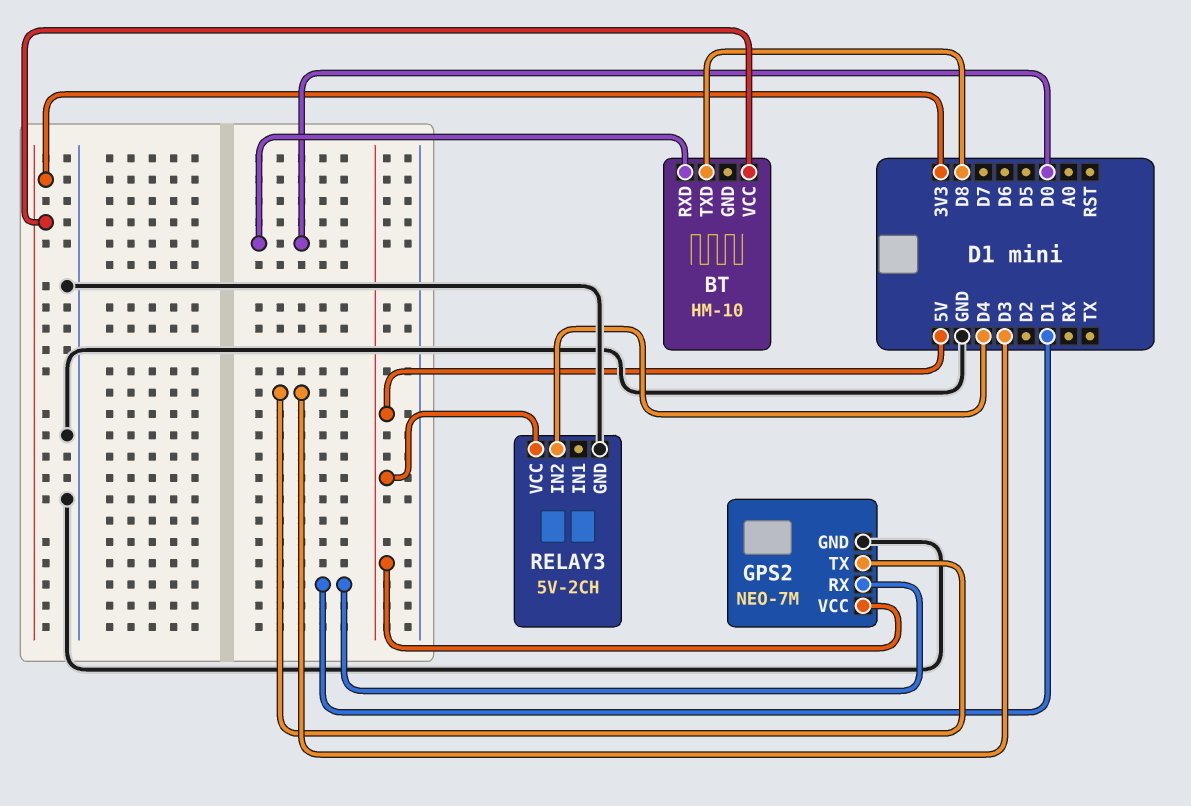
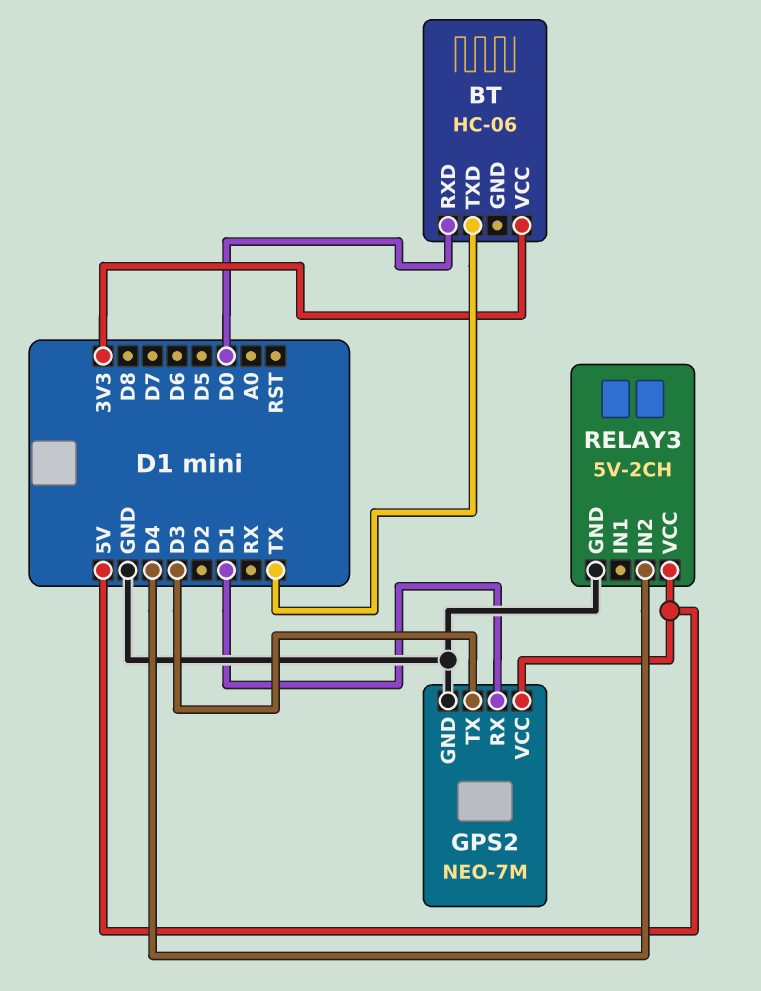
BT: HM-10 -> HC-06
BT pin TXD: D8 -> TX

